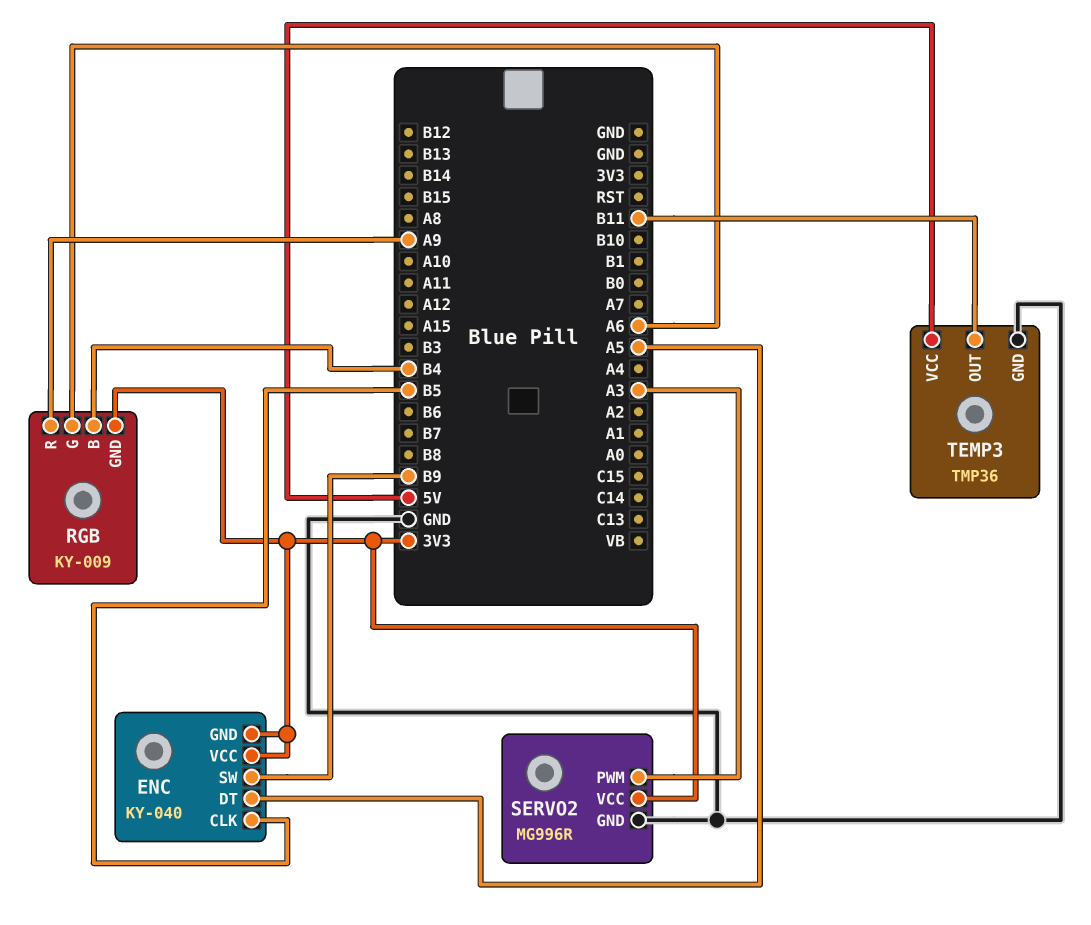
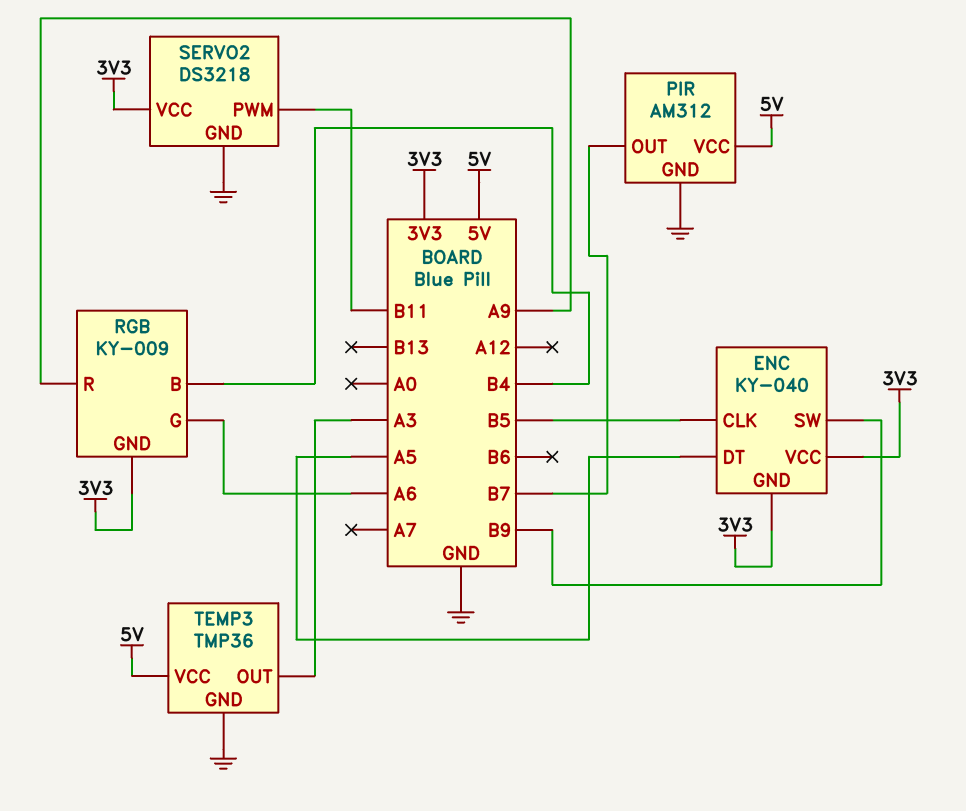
PIR: none -> AM312
PIR pin GND: none -> GND
PIR pin OUT: none -> B7
PIR pin VCC: none -> 5V
SERVO2: MG996R -> DS3218
SERVO2 pin PWM: A3 -> B11
TEMP3 pin OUT: B11 -> A3

